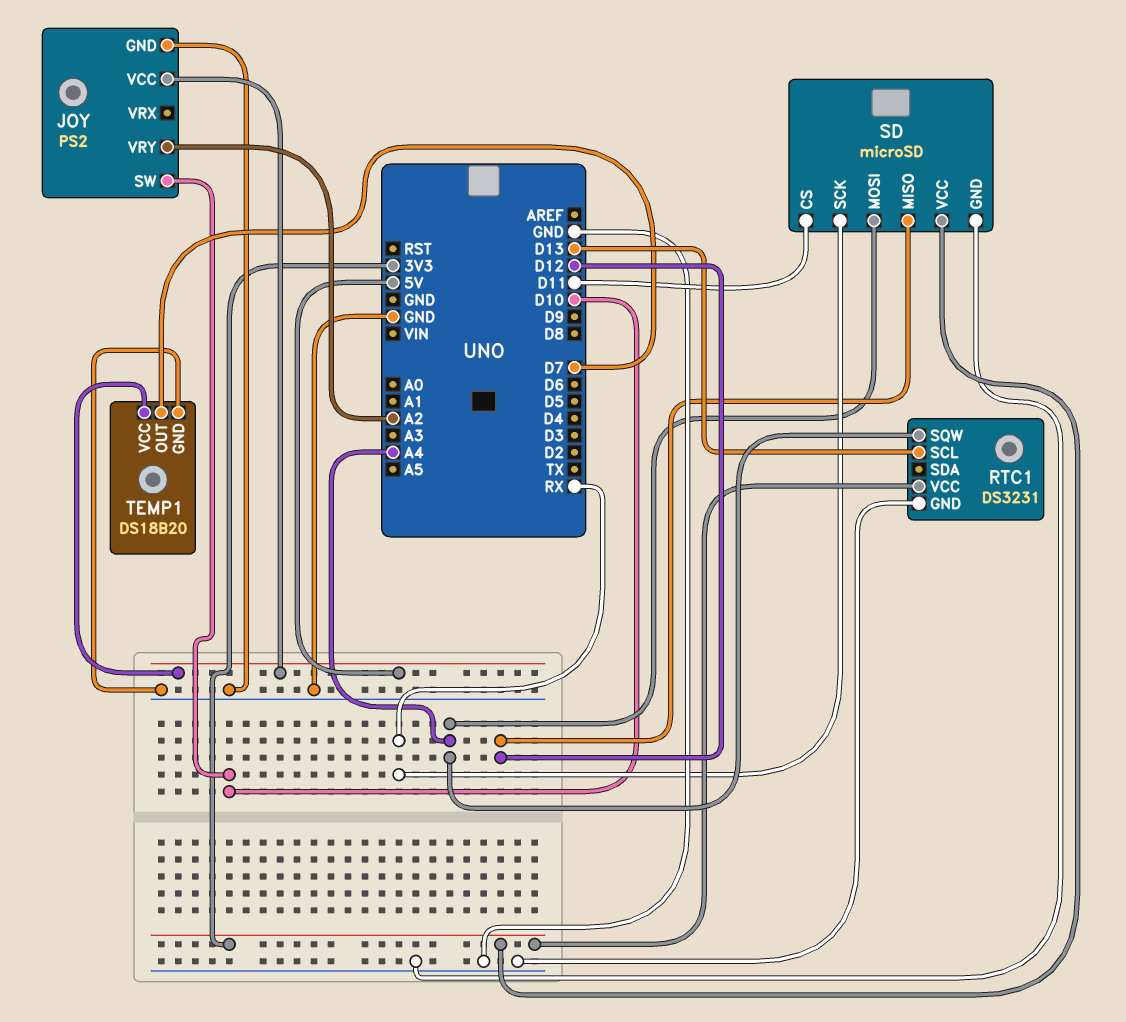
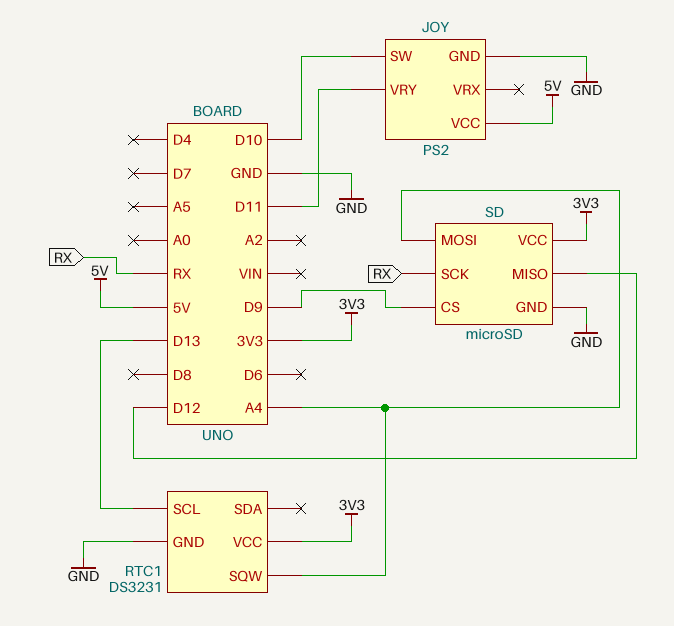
JOY pin VRY: A2 -> D11
SD pin CS: D11 -> D9
TEMP1: DS18B20 -> none
TEMP1 pin GND: GND -> none
TEMP1 pin OUT: D7 -> none
TEMP1 pin VCC: 5V -> none

